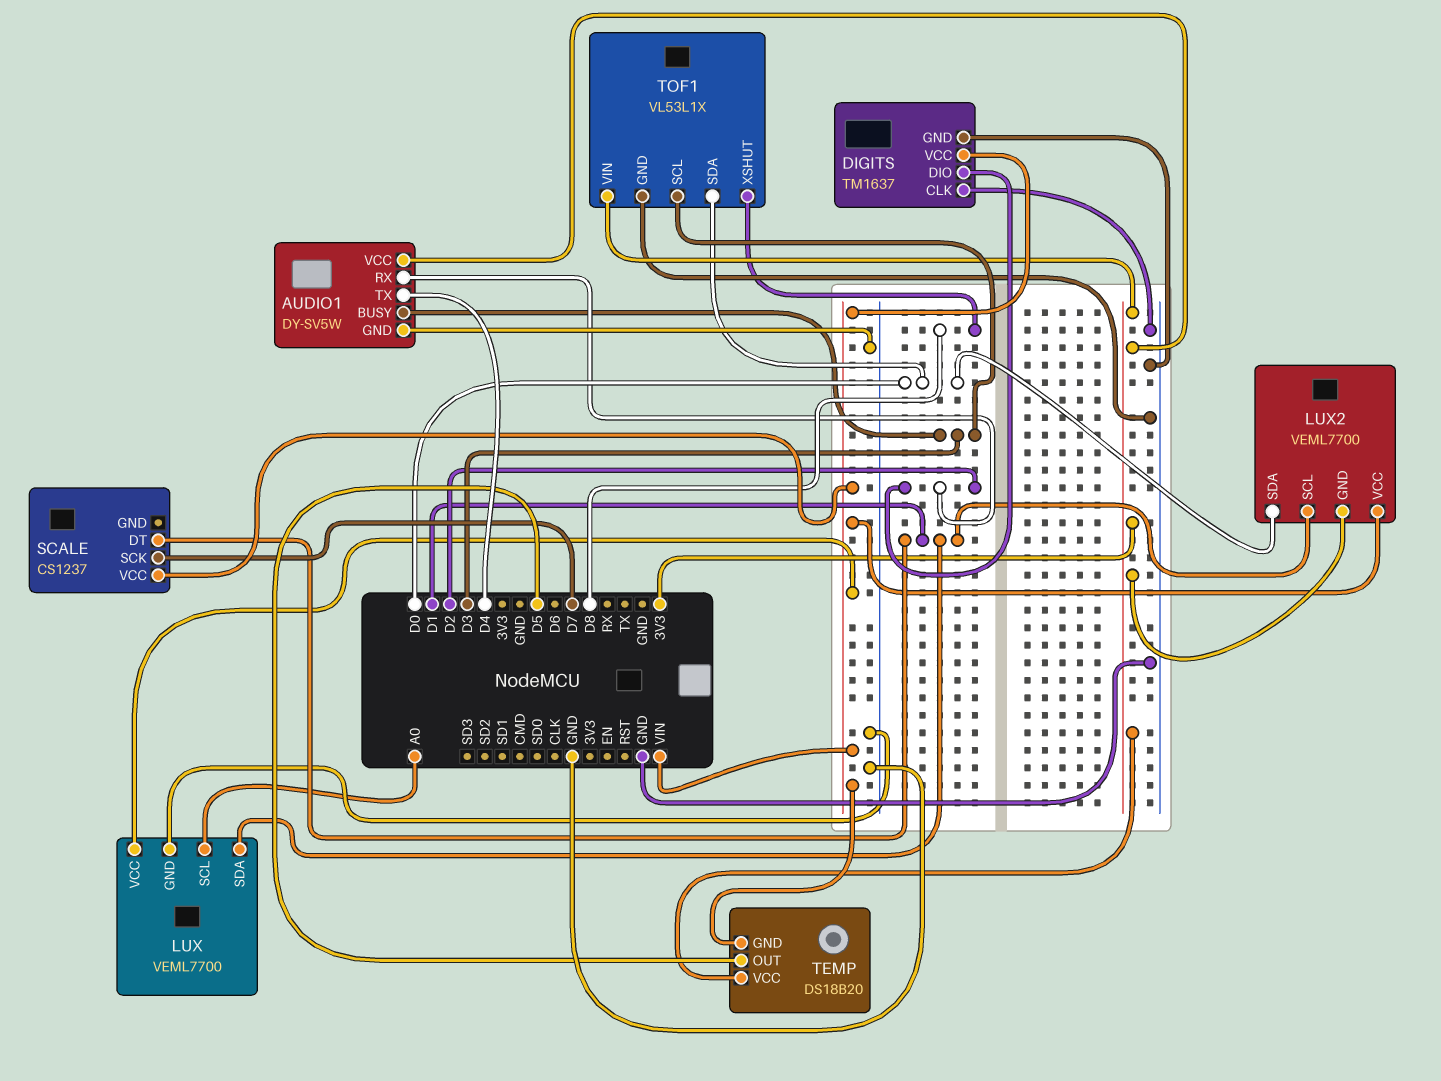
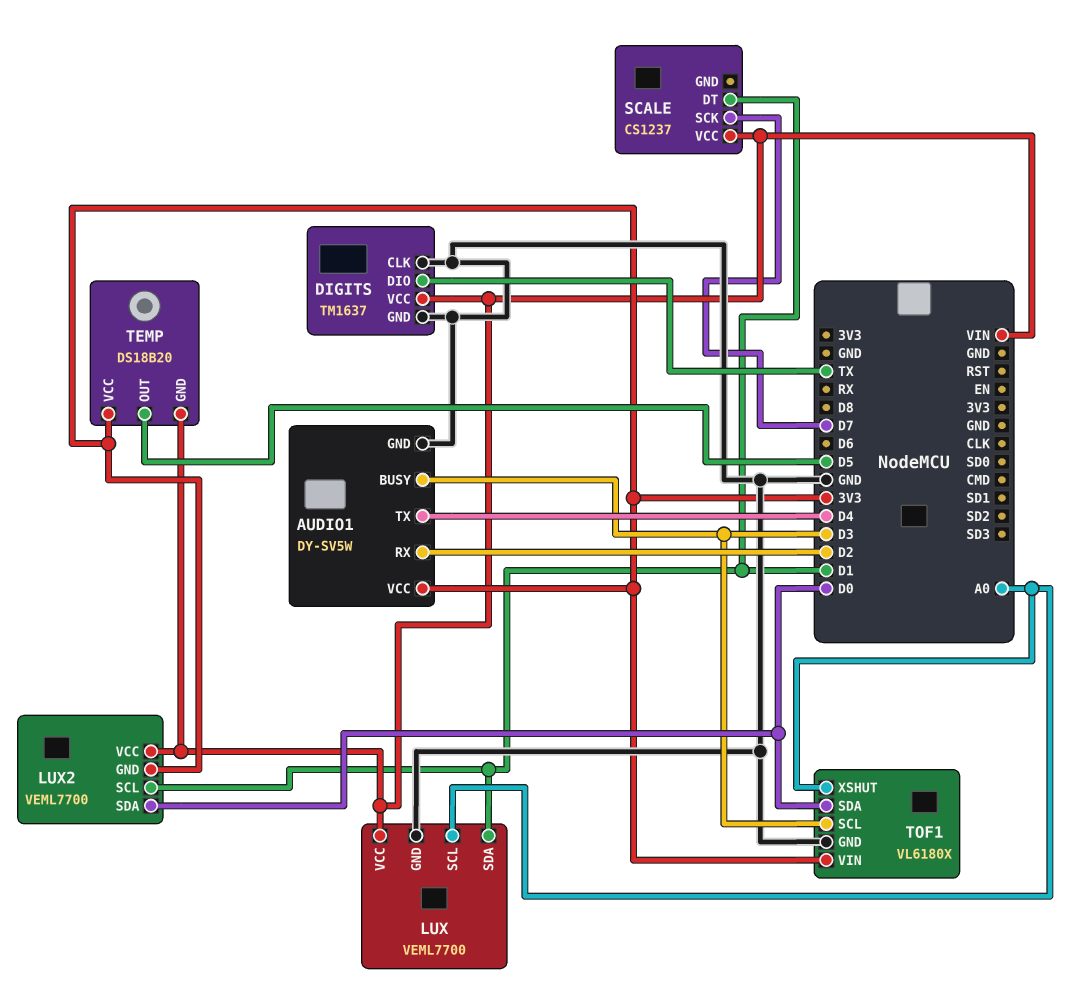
DIGITS pin DIO: D2 -> TX
TOF1: VL53L1X -> VL6180X
TOF1 pin XSHUT: D8 -> A0

